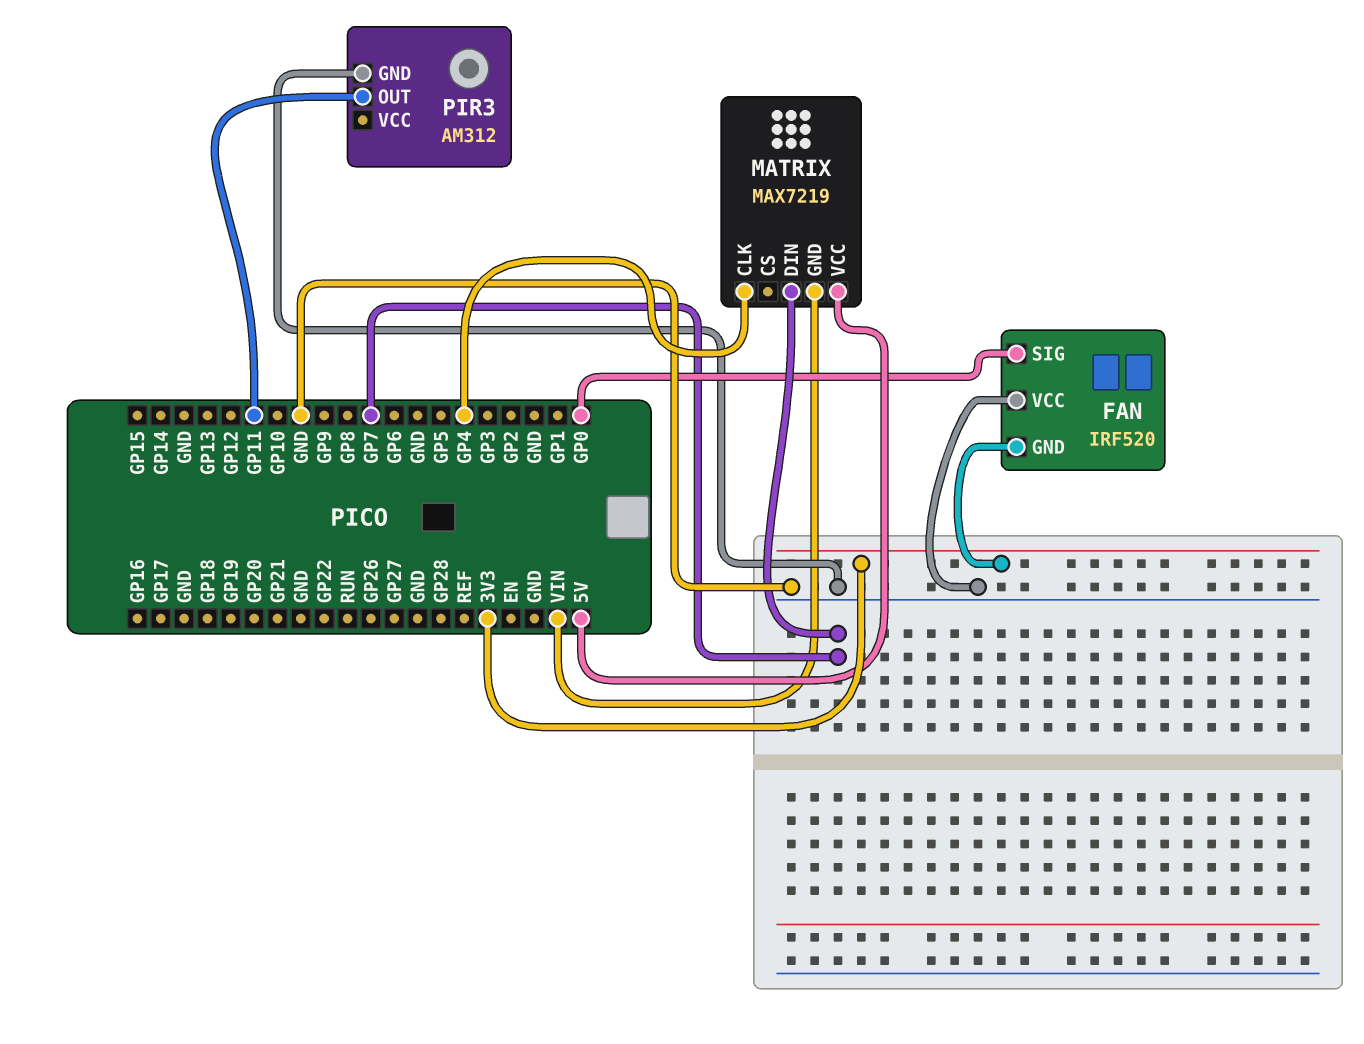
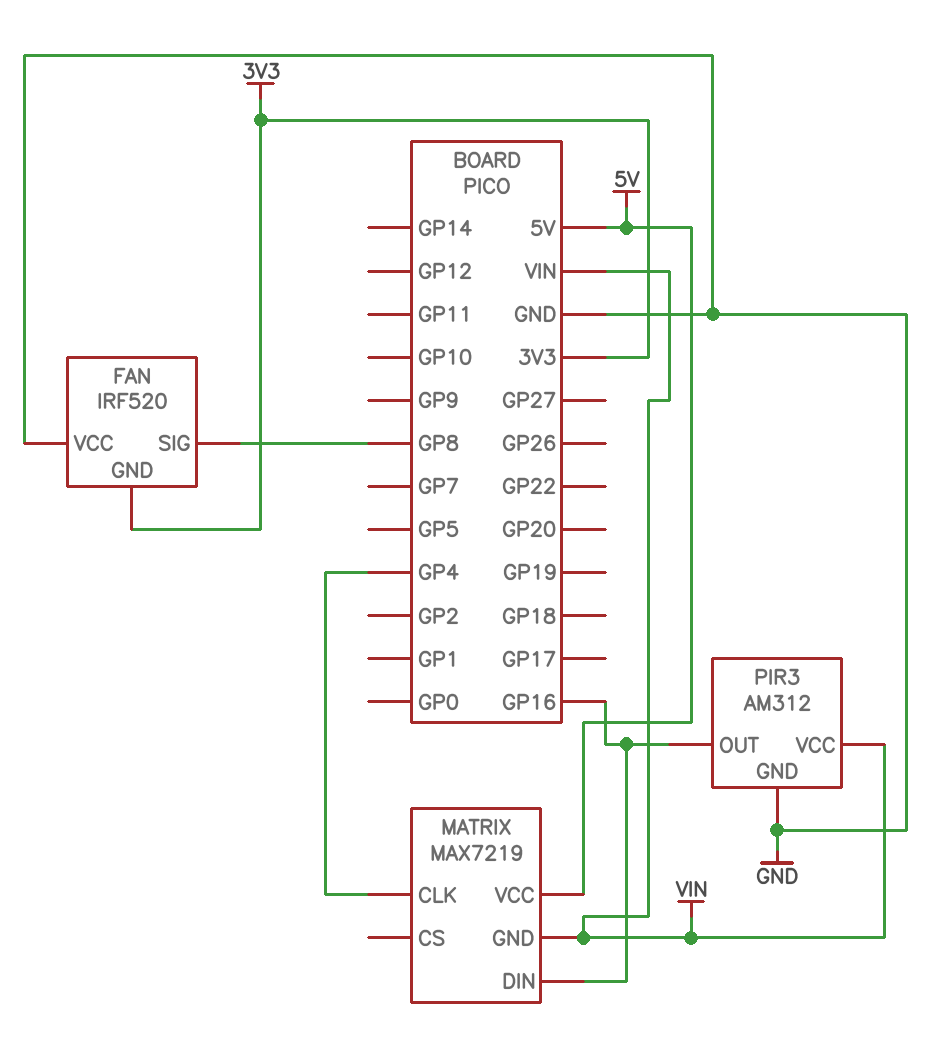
FAN pin SIG: GP0 -> GP8
MATRIX pin DIN: GP7 -> GP16
PIR3 pin OUT: GP11 -> GP16
PIR3 pin VCC: none -> VIN

